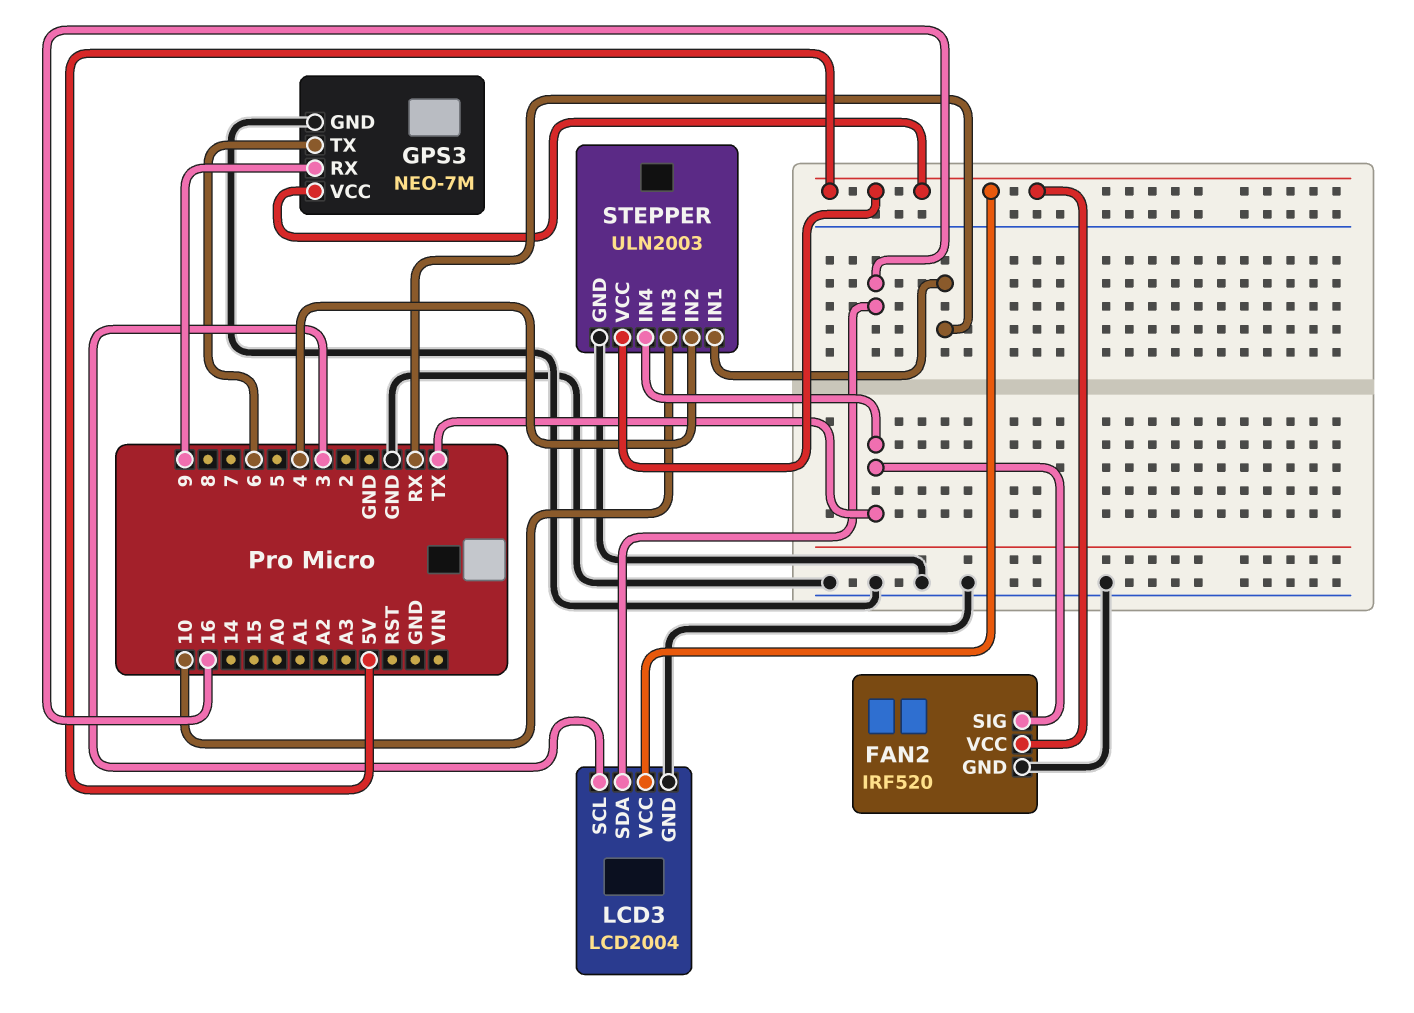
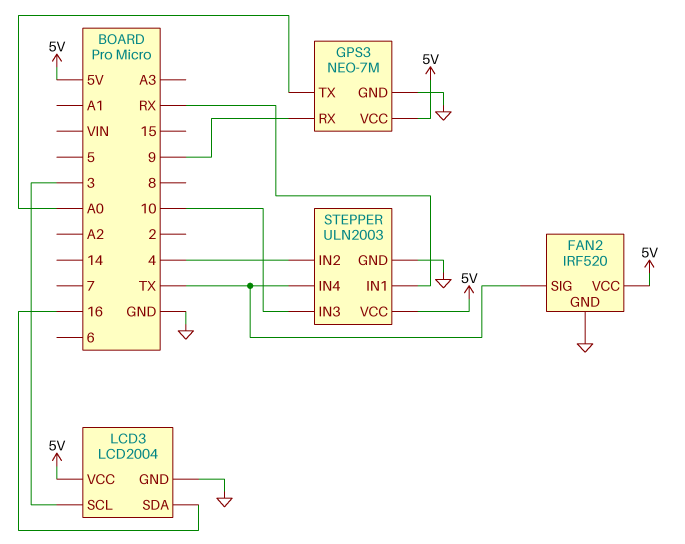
GPS3 pin TX: 6 -> A0

